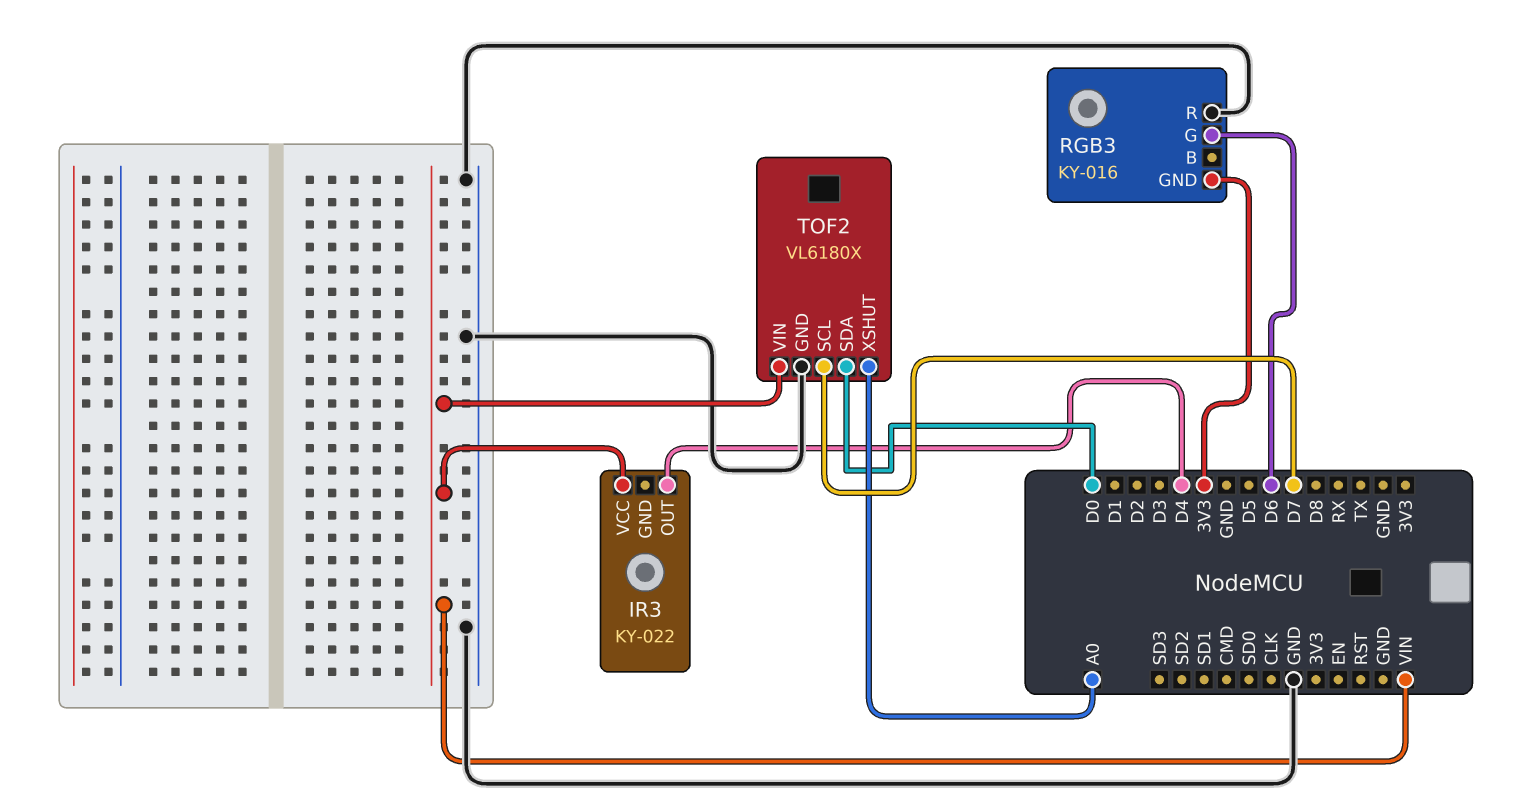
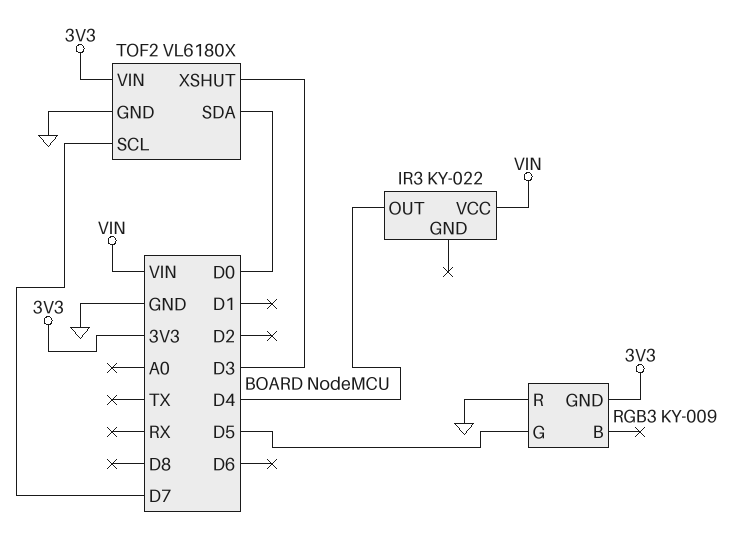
RGB3: KY-016 -> KY-009
RGB3 pin G: D6 -> D5
TOF2 pin VIN: VIN -> 3V3
TOF2 pin XSHUT: A0 -> D3

